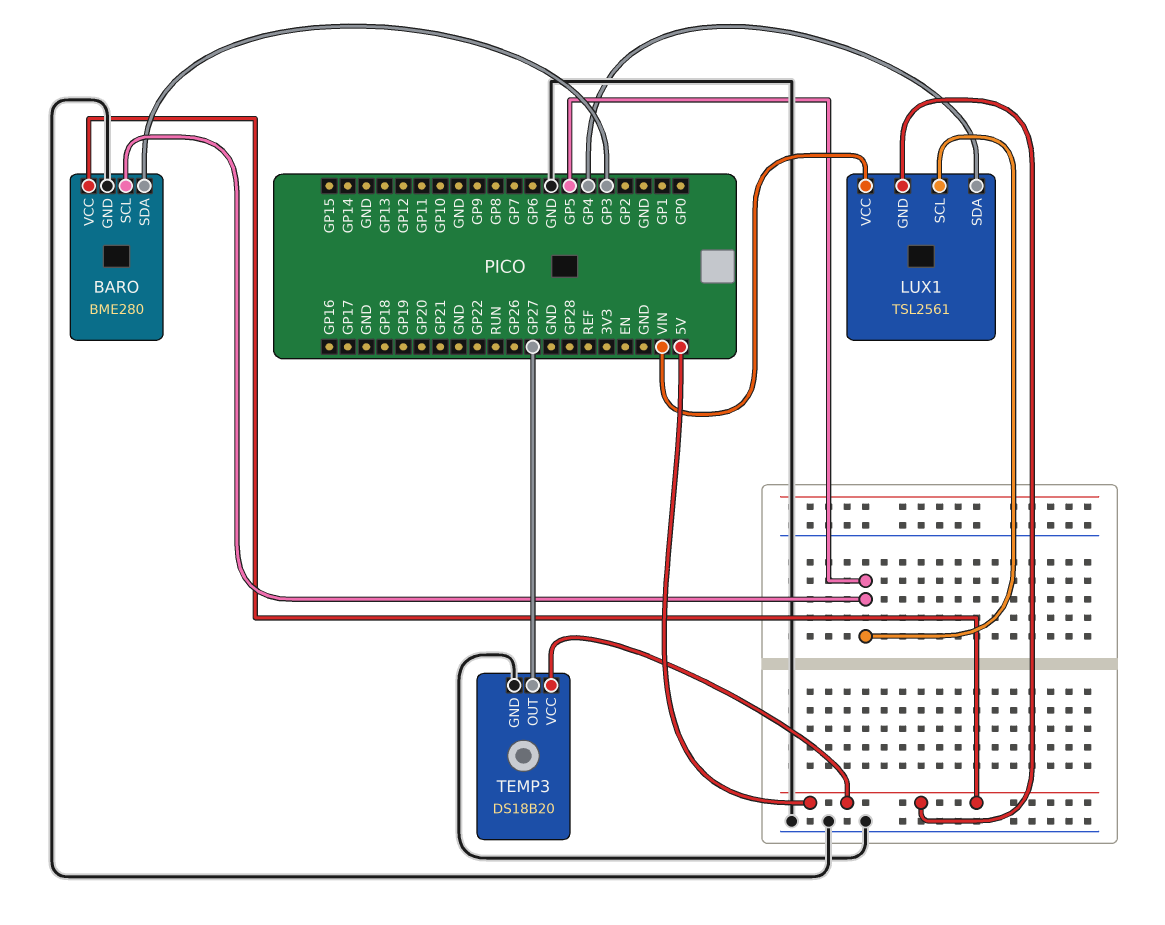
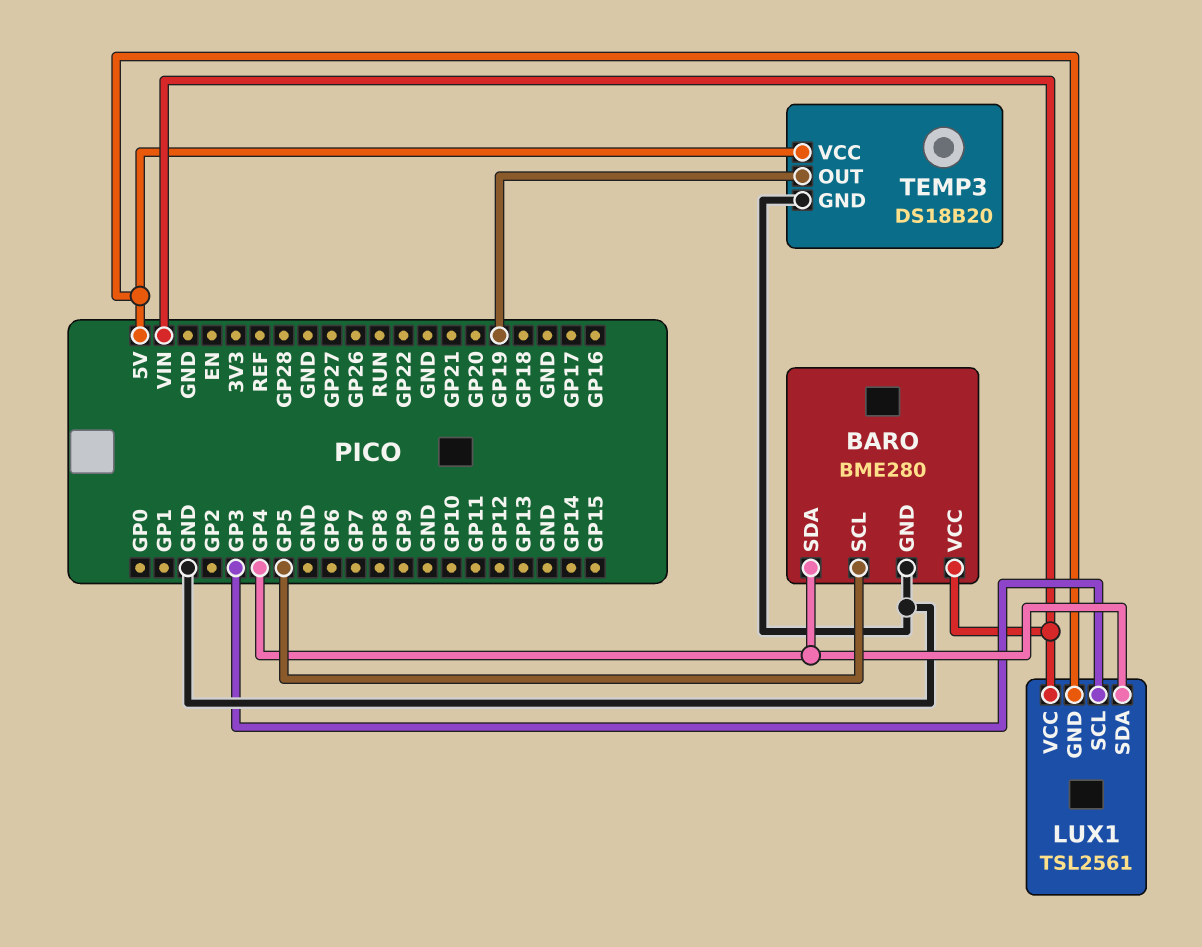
BARO pin SDA: GP3 -> GP4
BARO pin VCC: 5V -> VIN
LUX1 pin SCL: GP5 -> GP3
TEMP3 pin OUT: GP27 -> GP19

